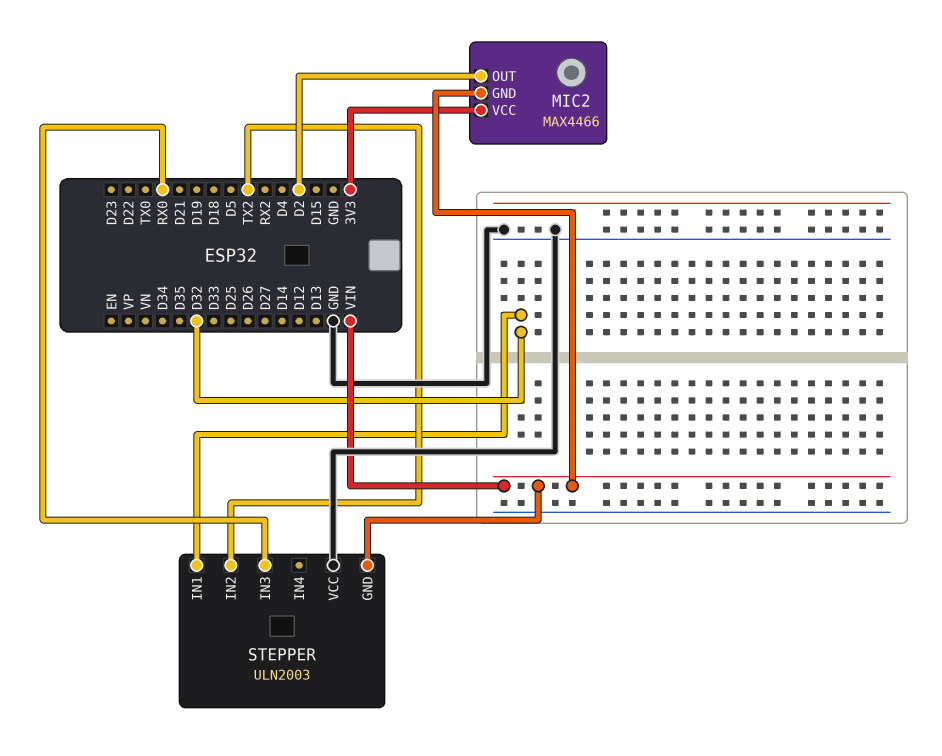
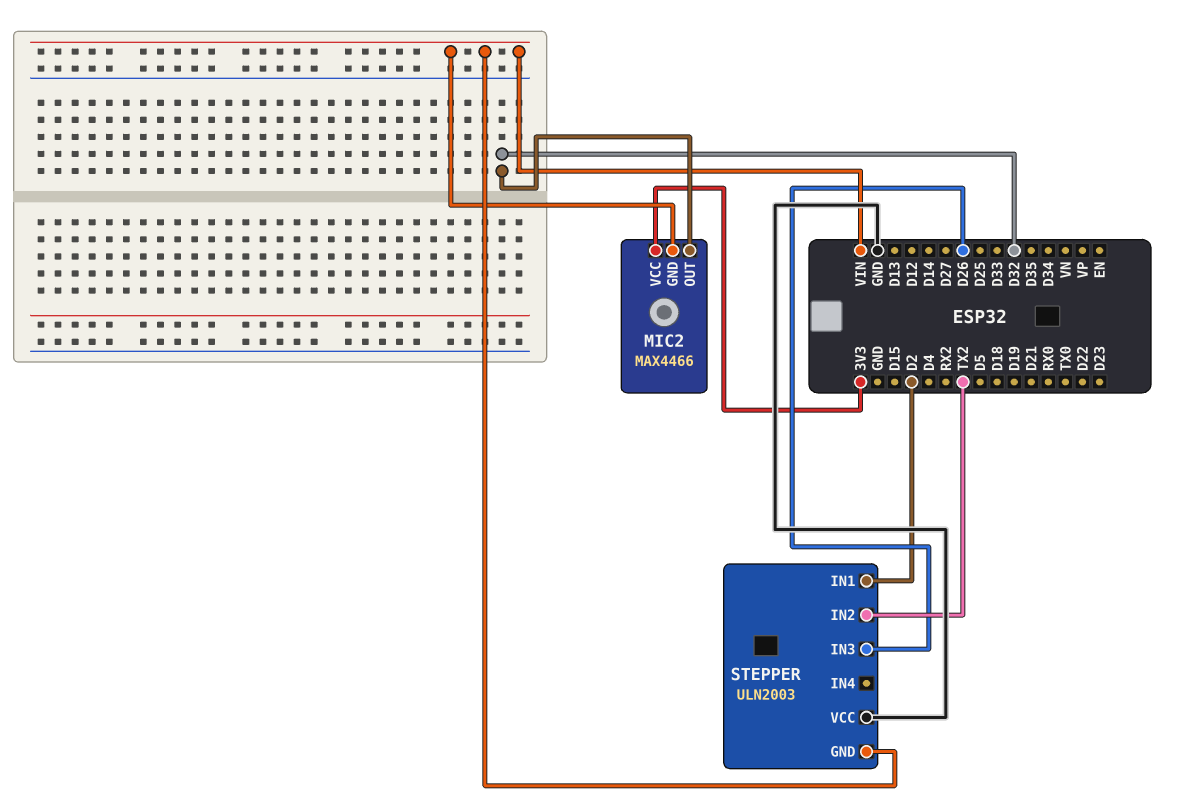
MIC2 pin OUT: D2 -> D32
STEPPER pin IN1: D32 -> D2
STEPPER pin IN3: RX0 -> D26

